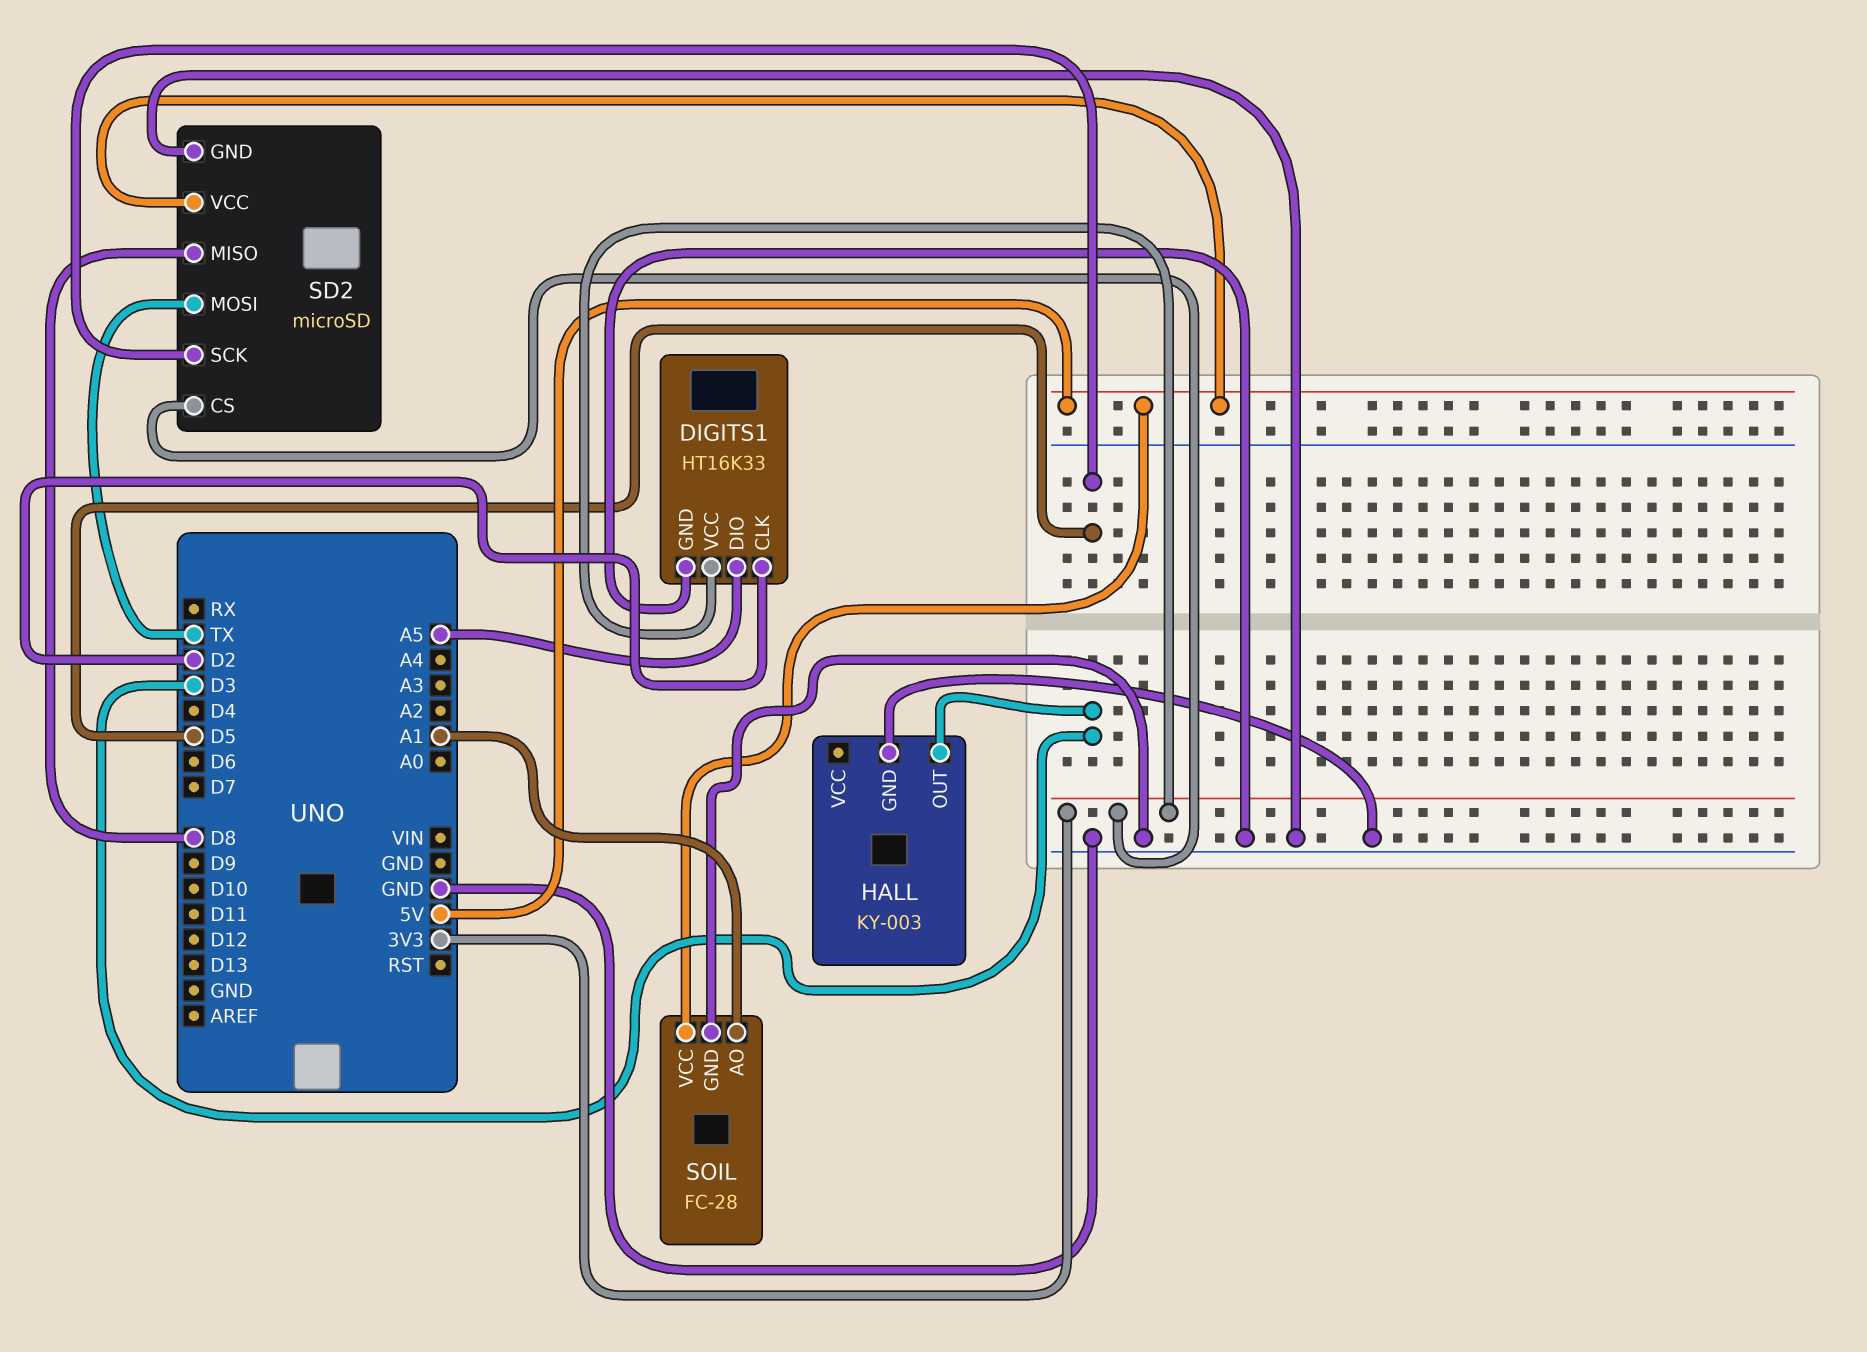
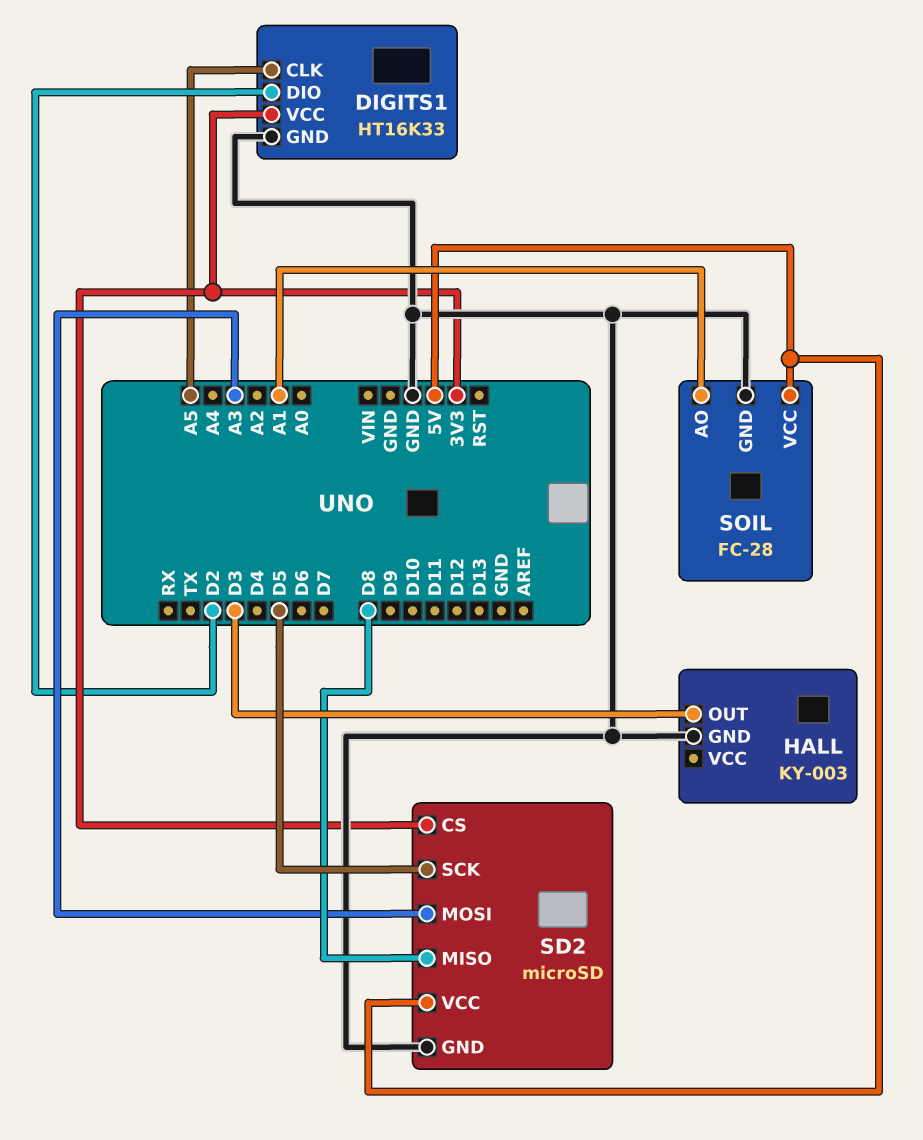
DIGITS1 pin CLK: D2 -> A5
DIGITS1 pin DIO: A5 -> D2
SD2 pin MOSI: TX -> A3

